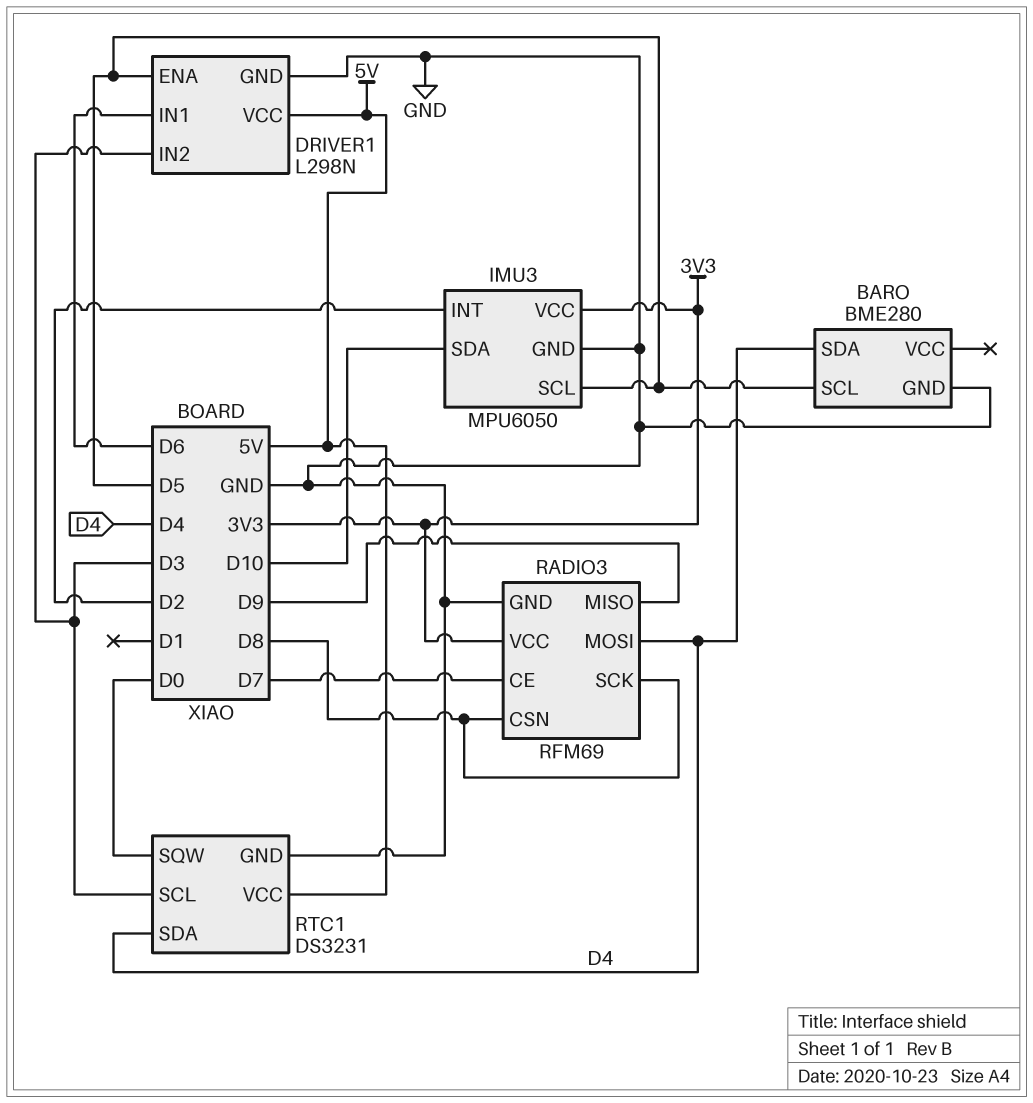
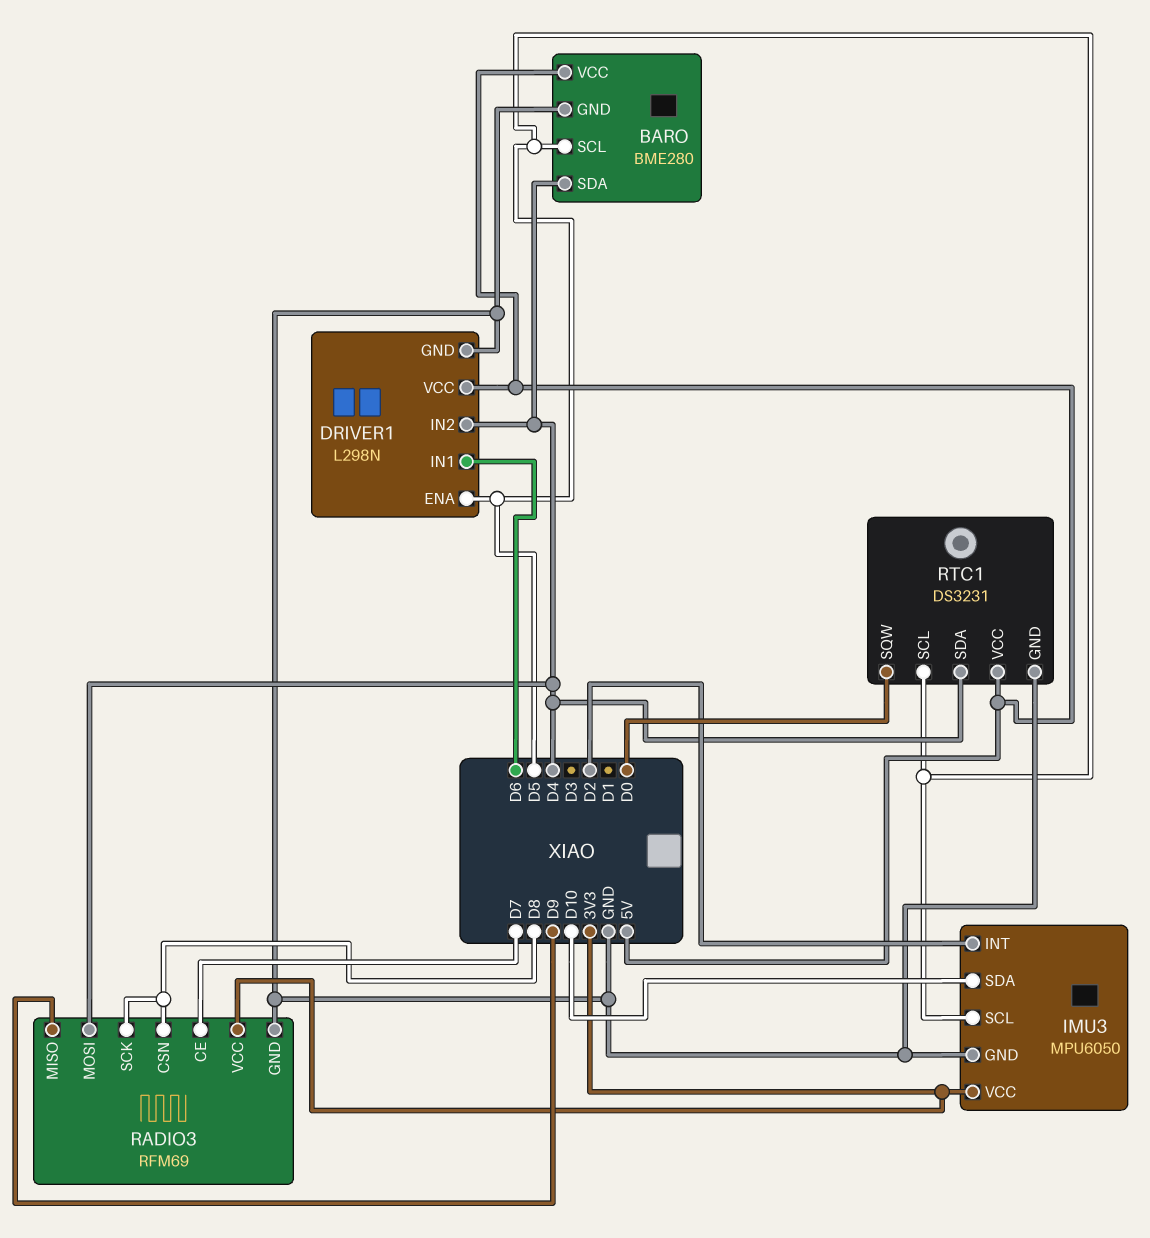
BARO pin VCC: none -> 5V
DRIVER1 pin IN2: D3 -> D4
RTC1 pin SCL: D3 -> D5

